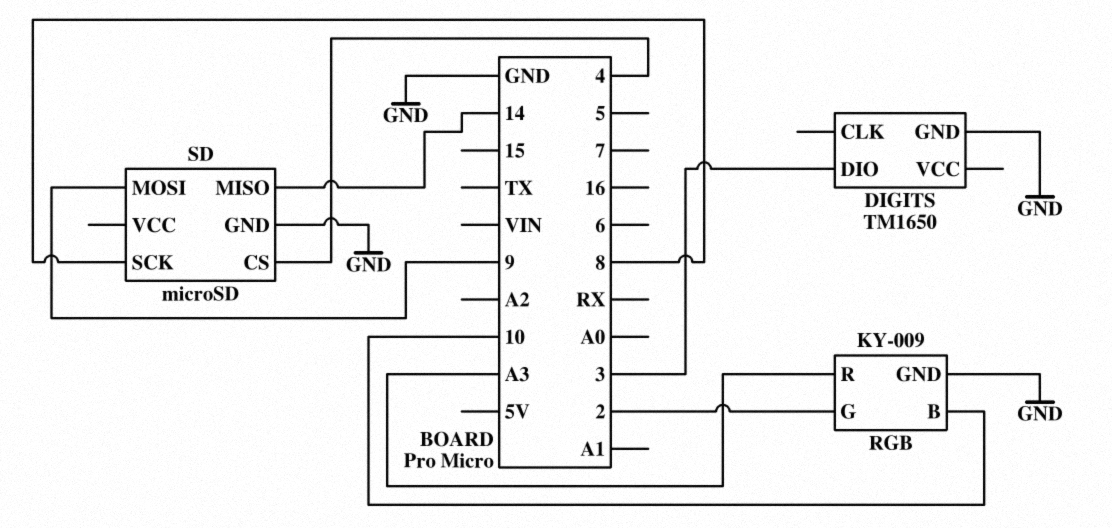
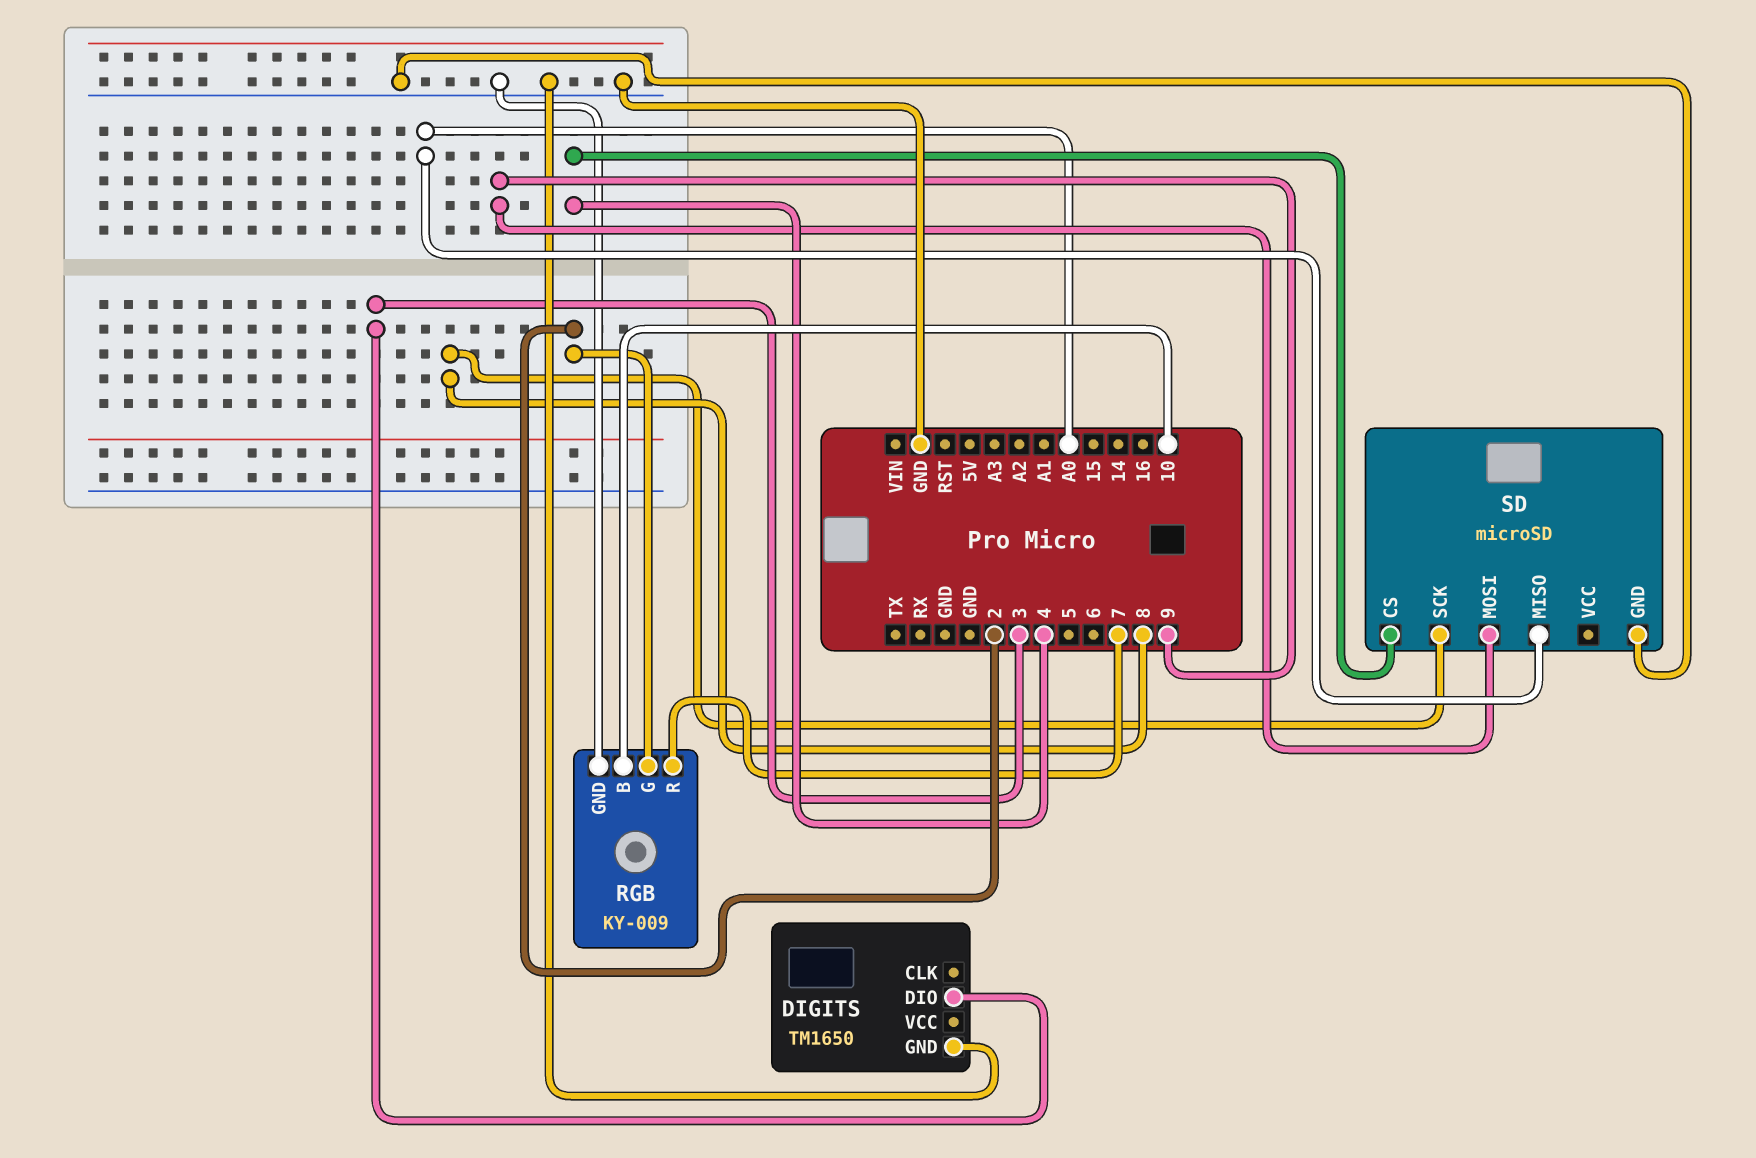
RGB pin R: A3 -> 7
SD pin MISO: 14 -> A0

